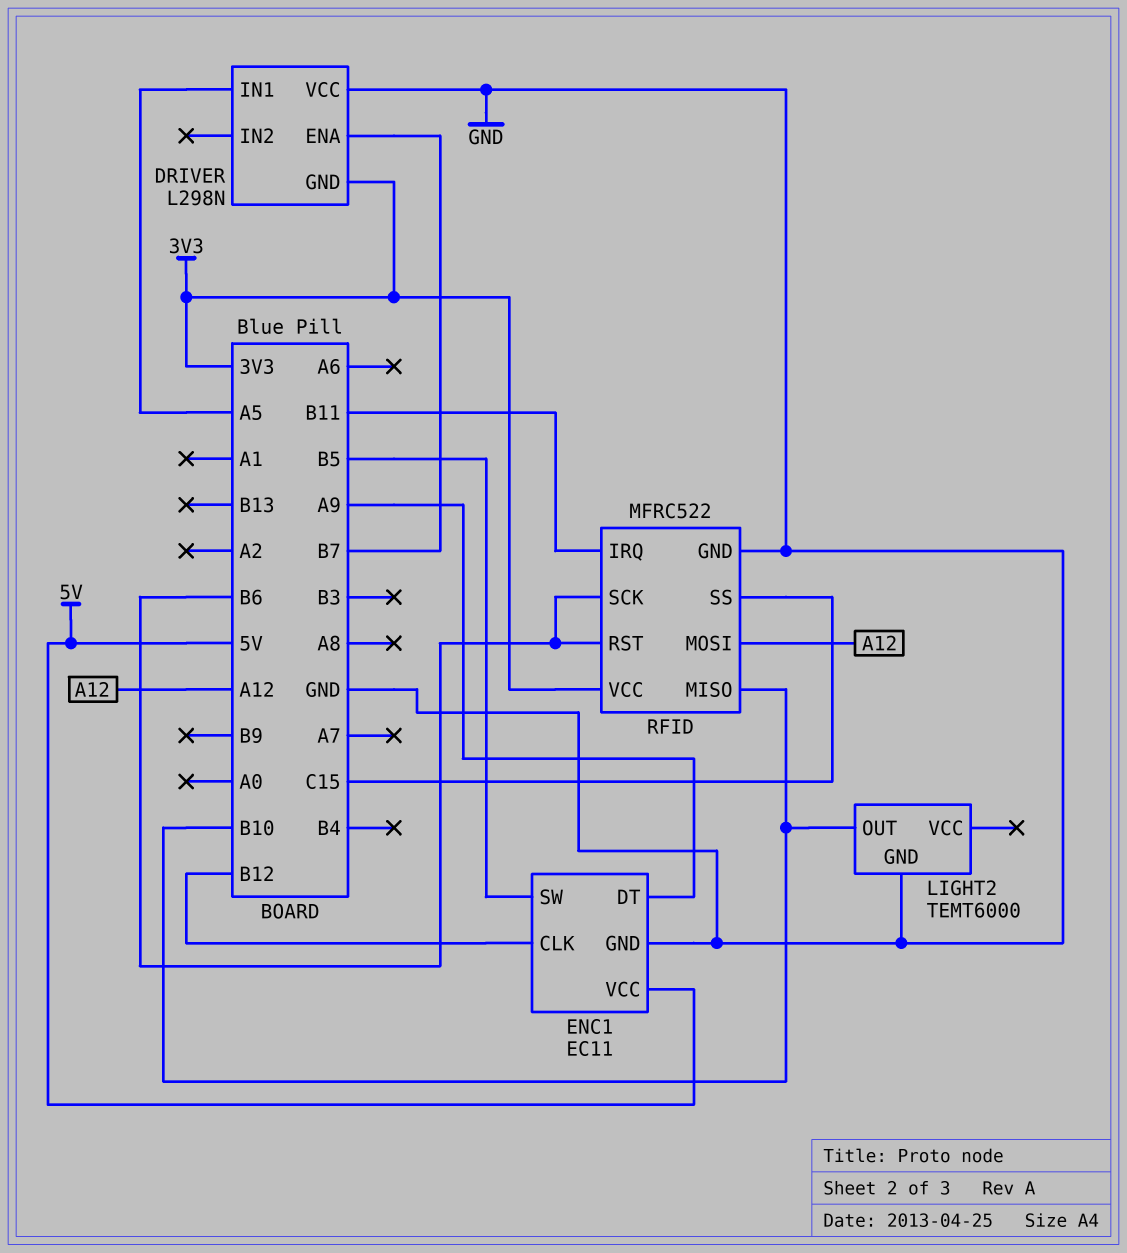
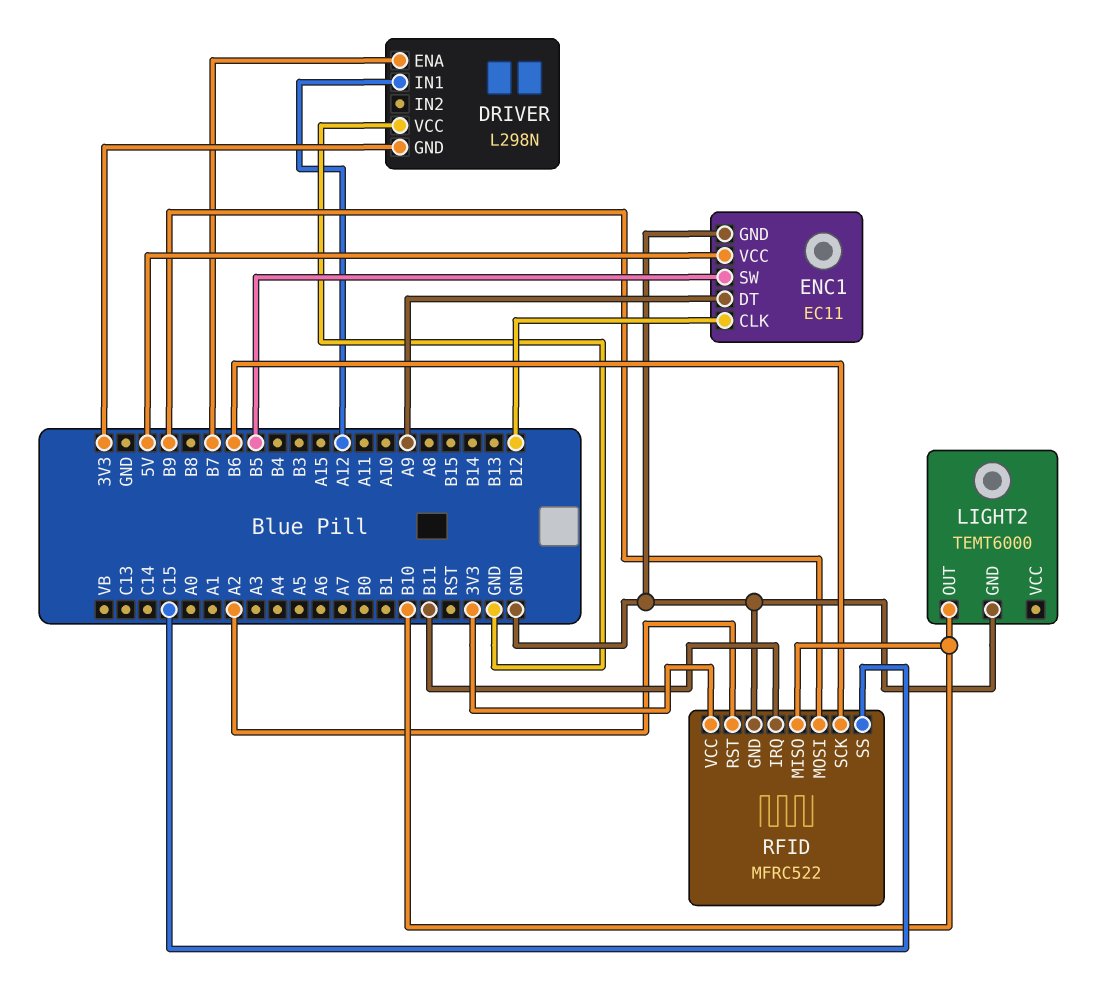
DRIVER pin IN1: A5 -> A12
RFID pin MOSI: A12 -> B9
RFID pin RST: B6 -> A2

